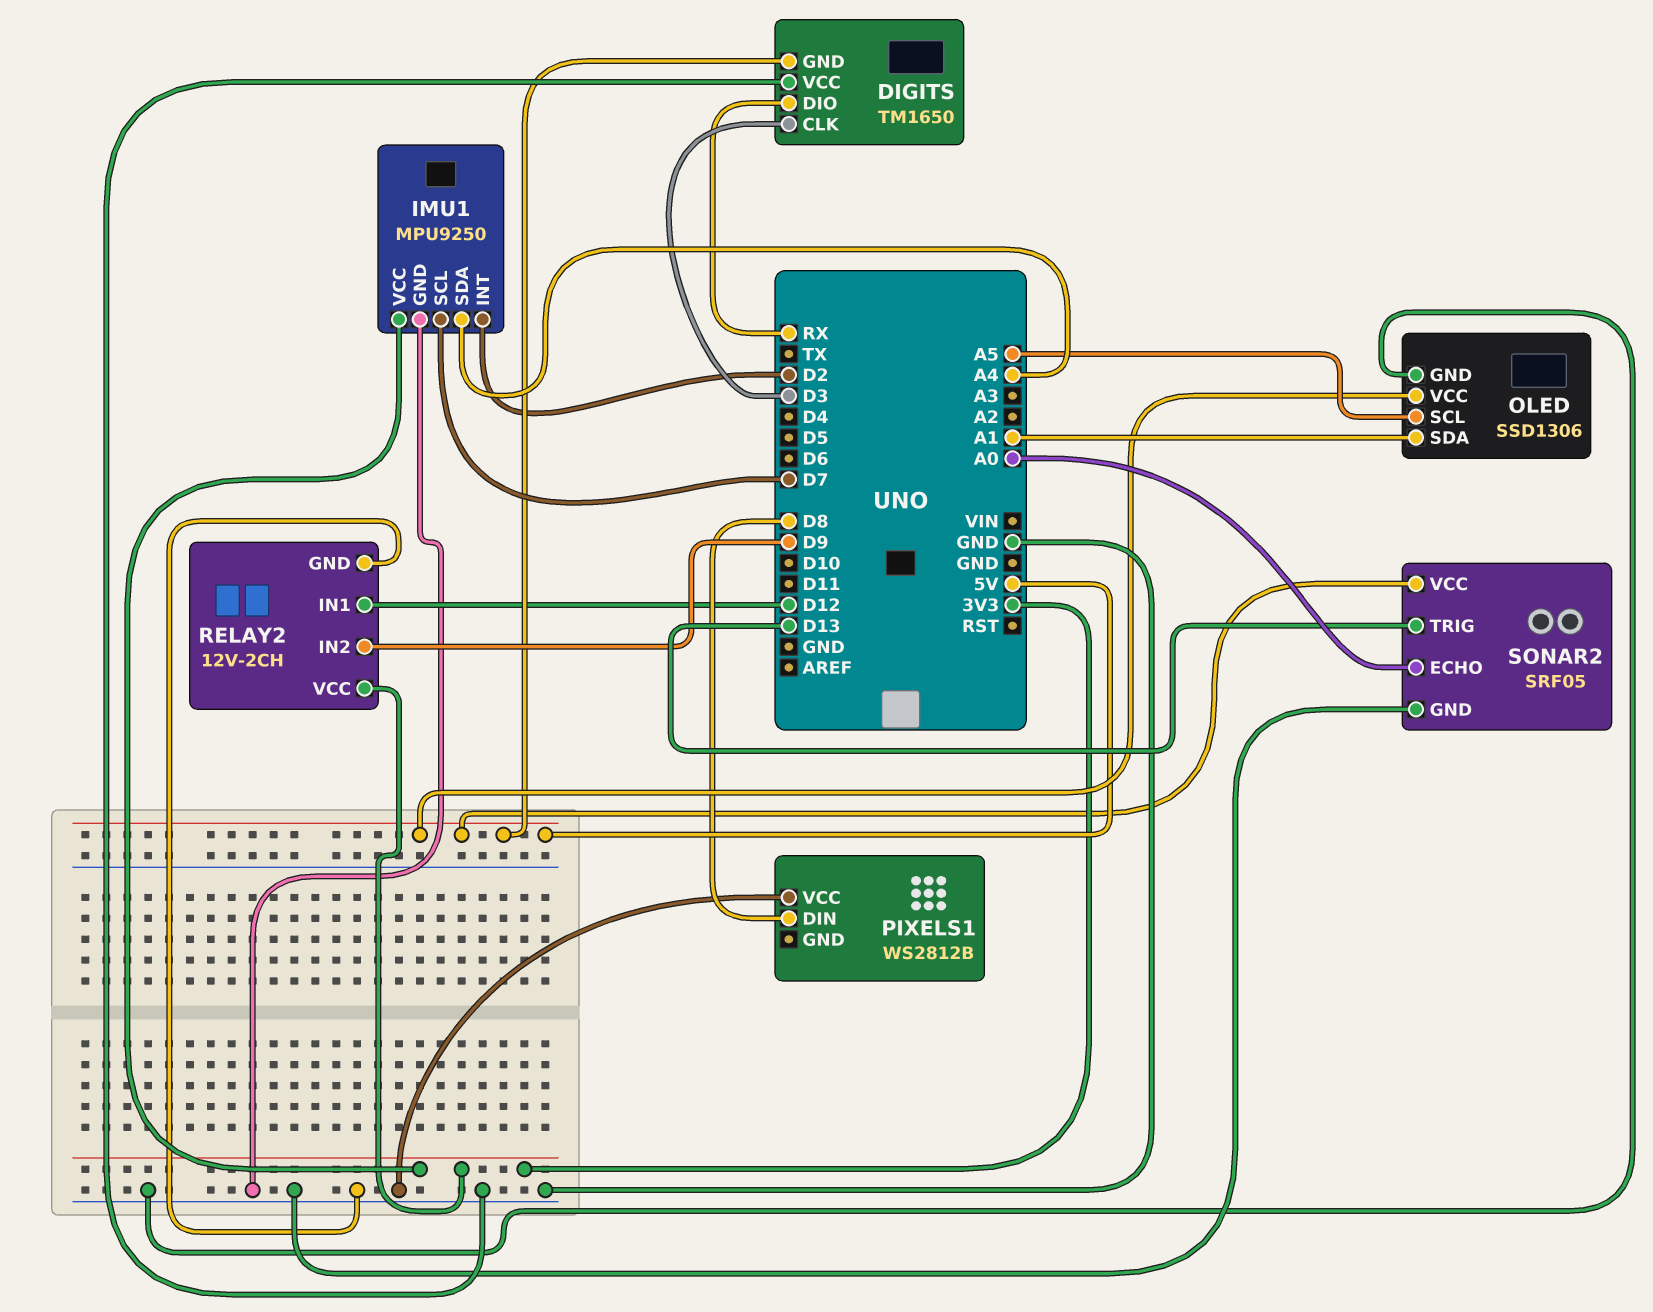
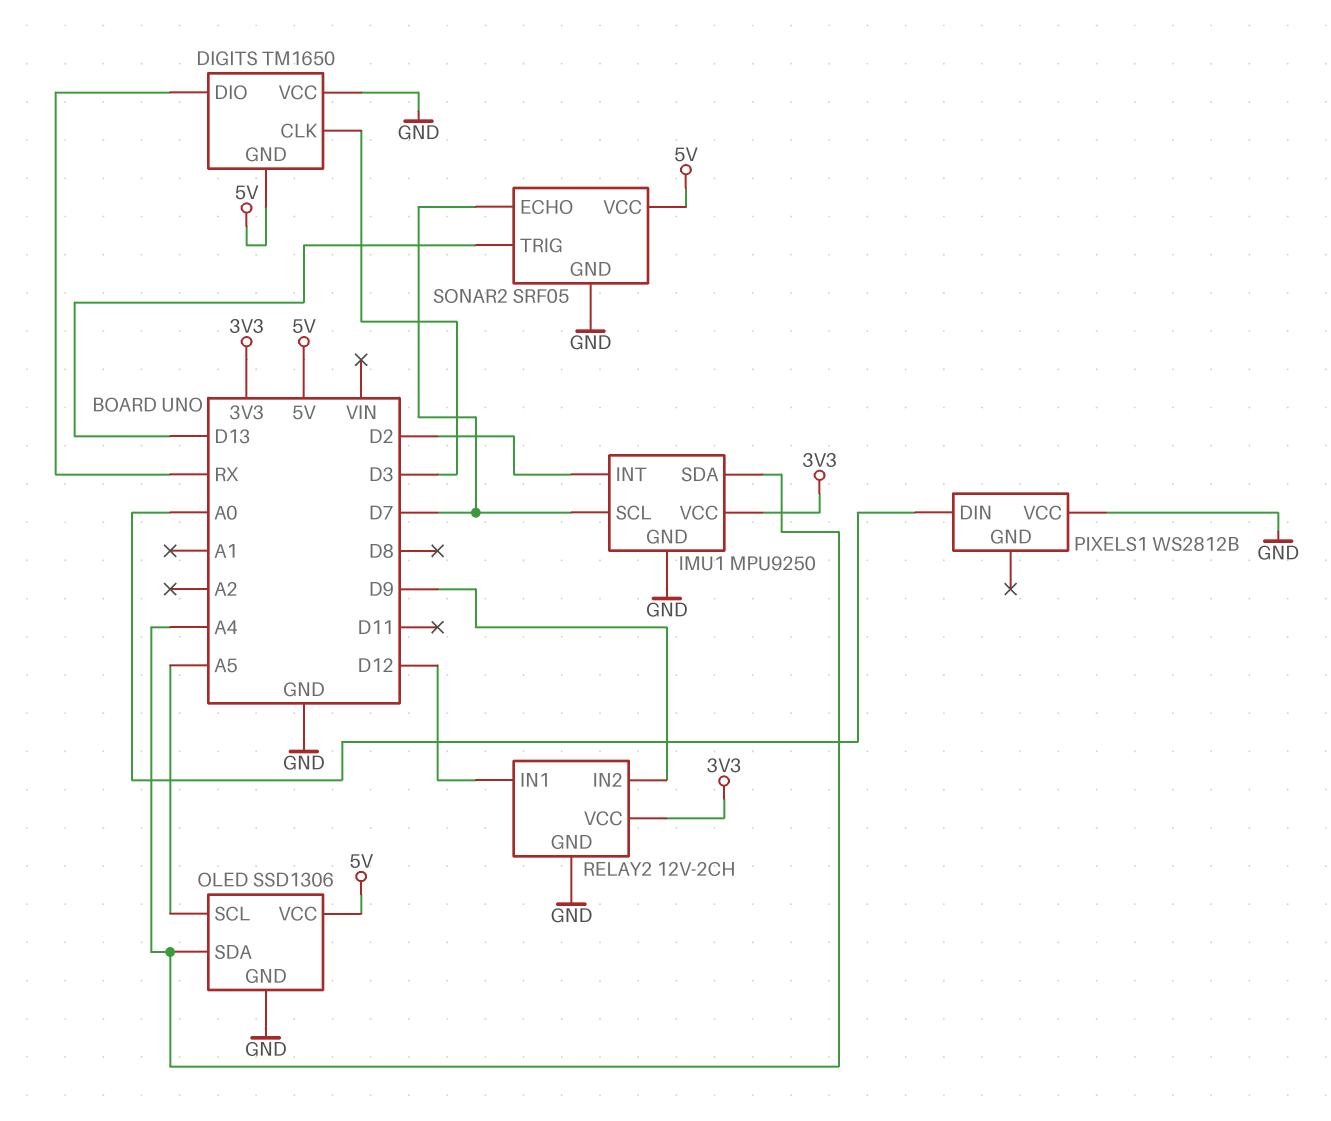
OLED pin SDA: A1 -> A4
PIXELS1 pin DIN: D8 -> A0
SONAR2 pin ECHO: A0 -> D7

